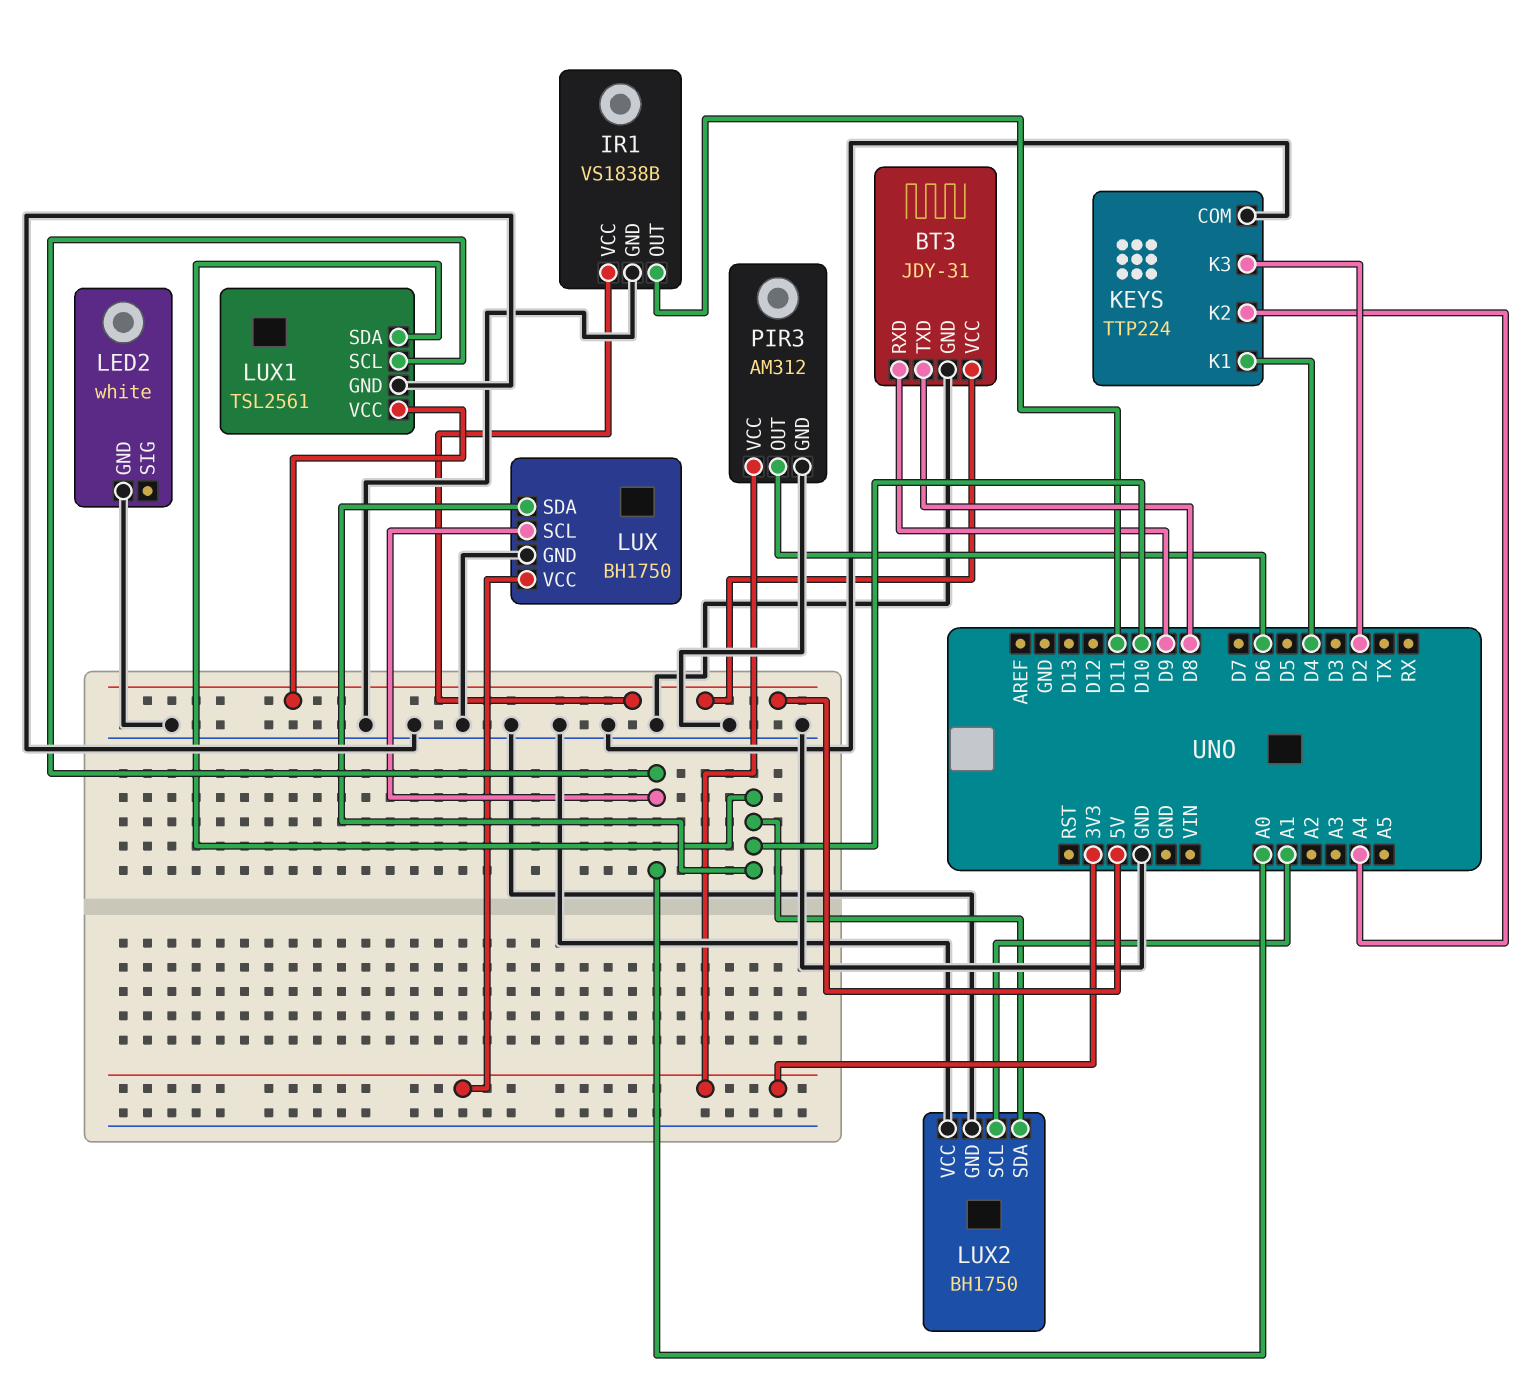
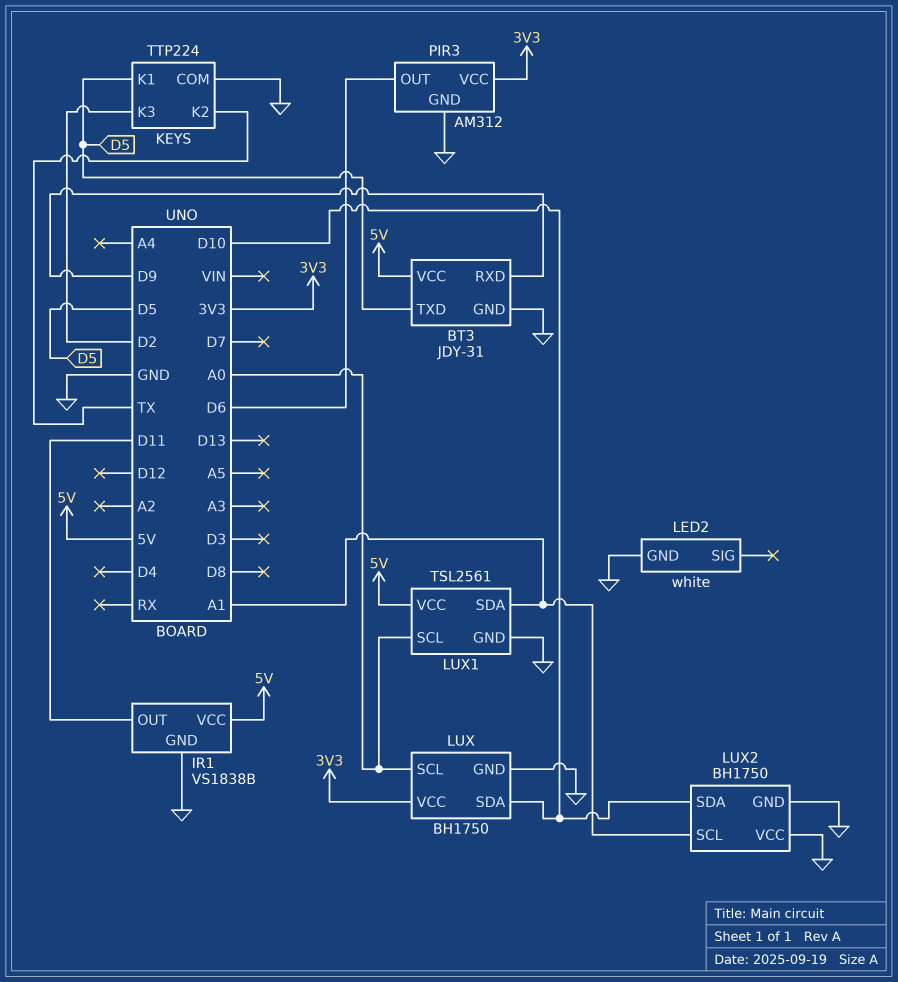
BT3 pin TXD: D8 -> D5
KEYS pin K1: D4 -> D5
KEYS pin K2: A4 -> TX
LUX1 pin SDA: D10 -> A1

